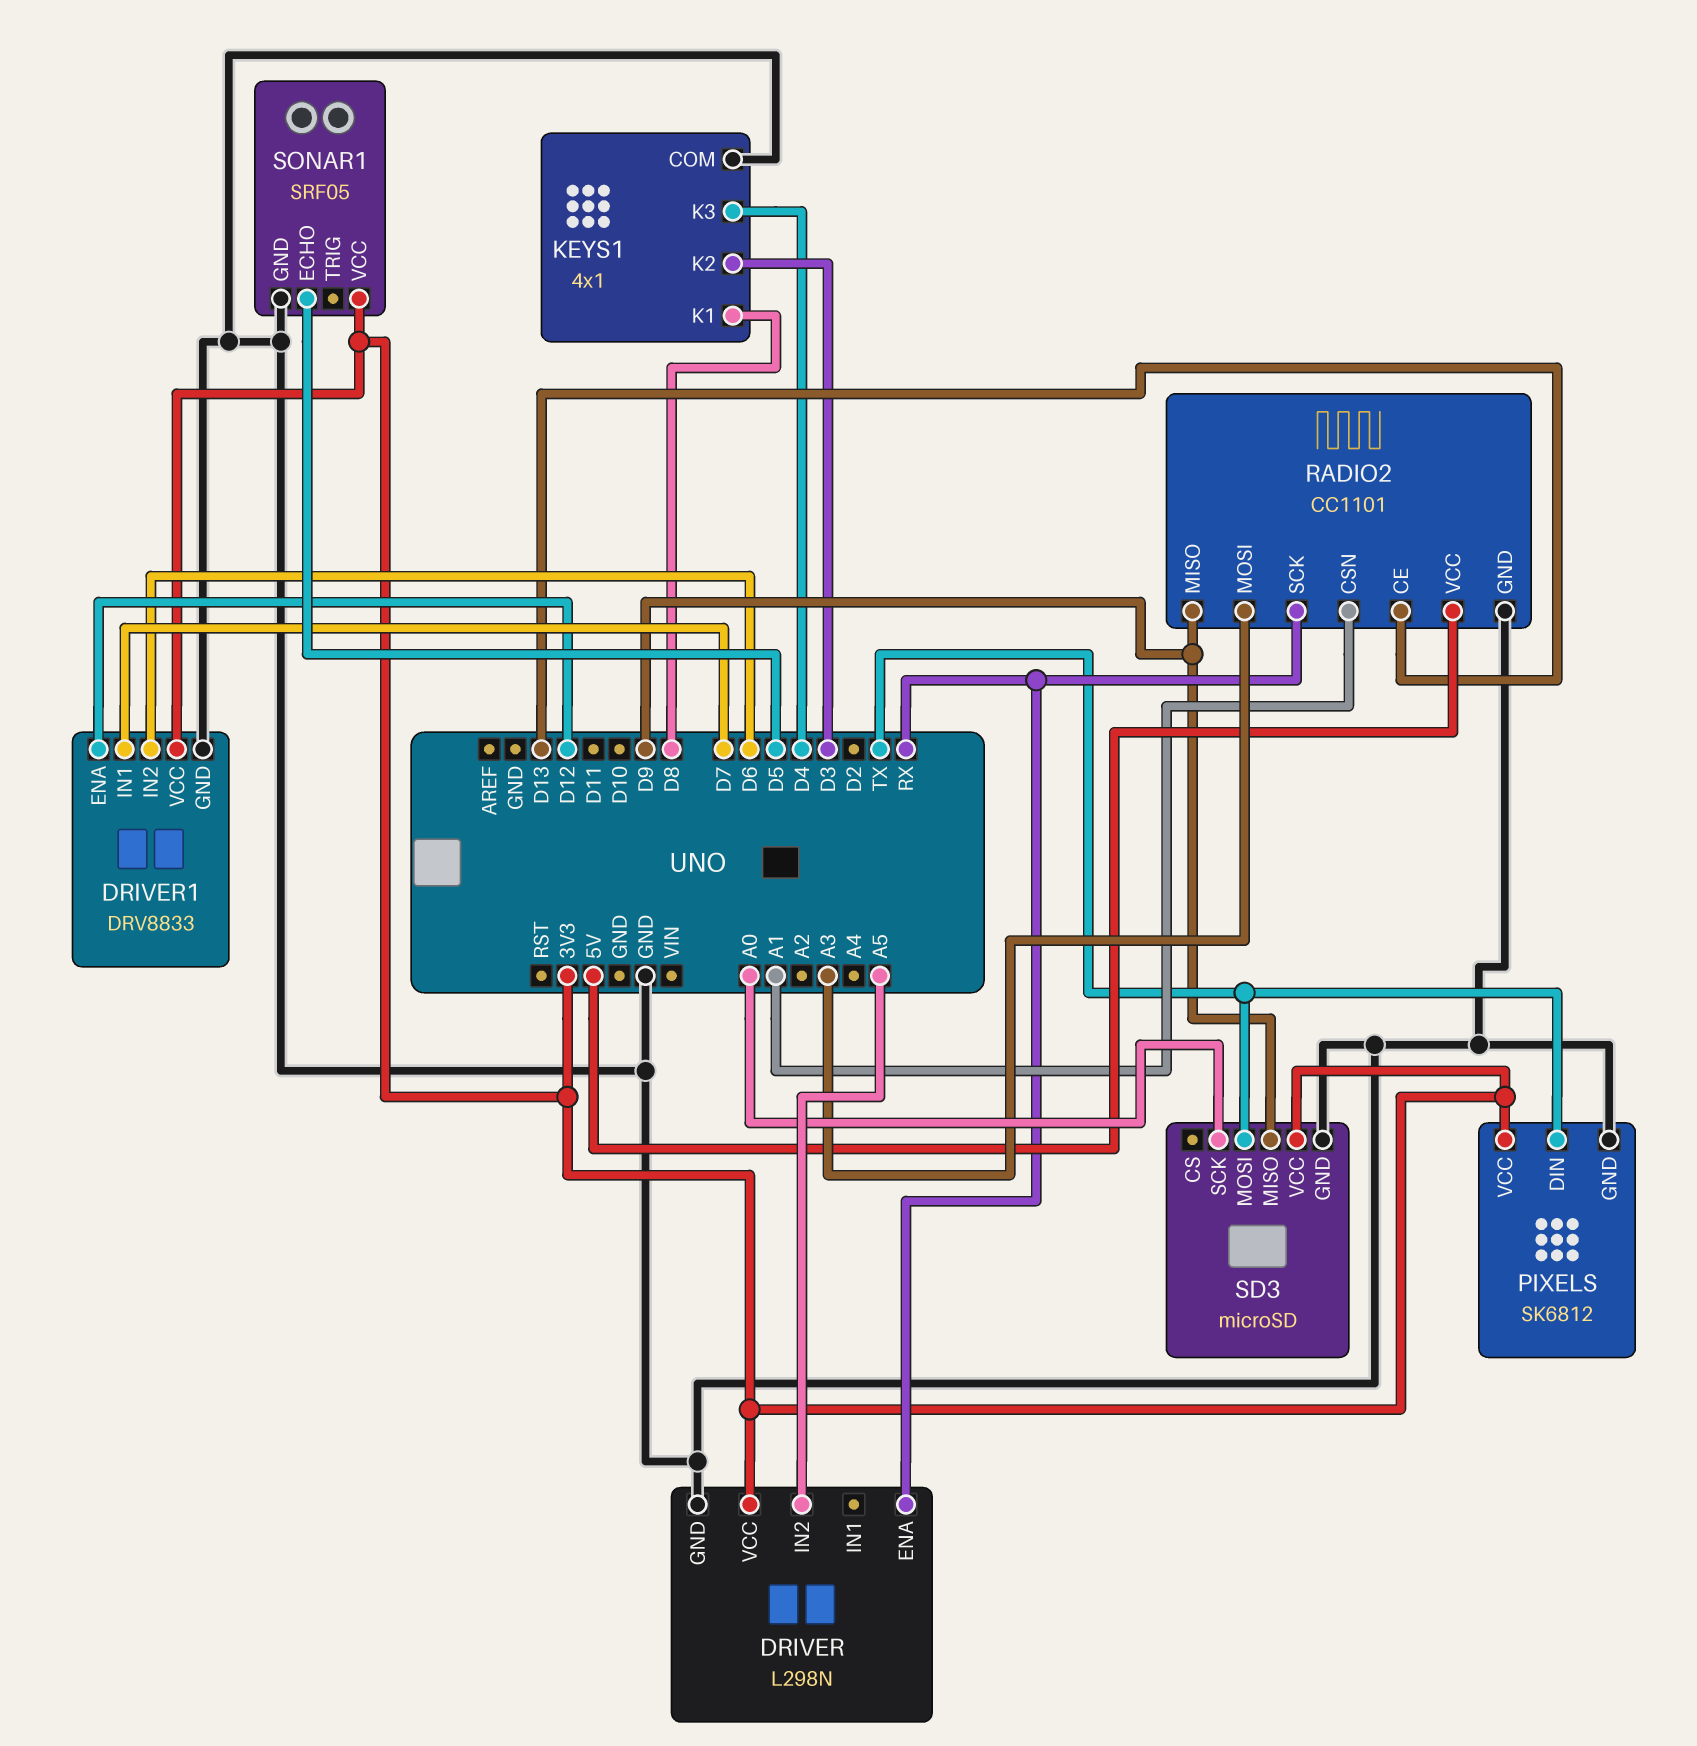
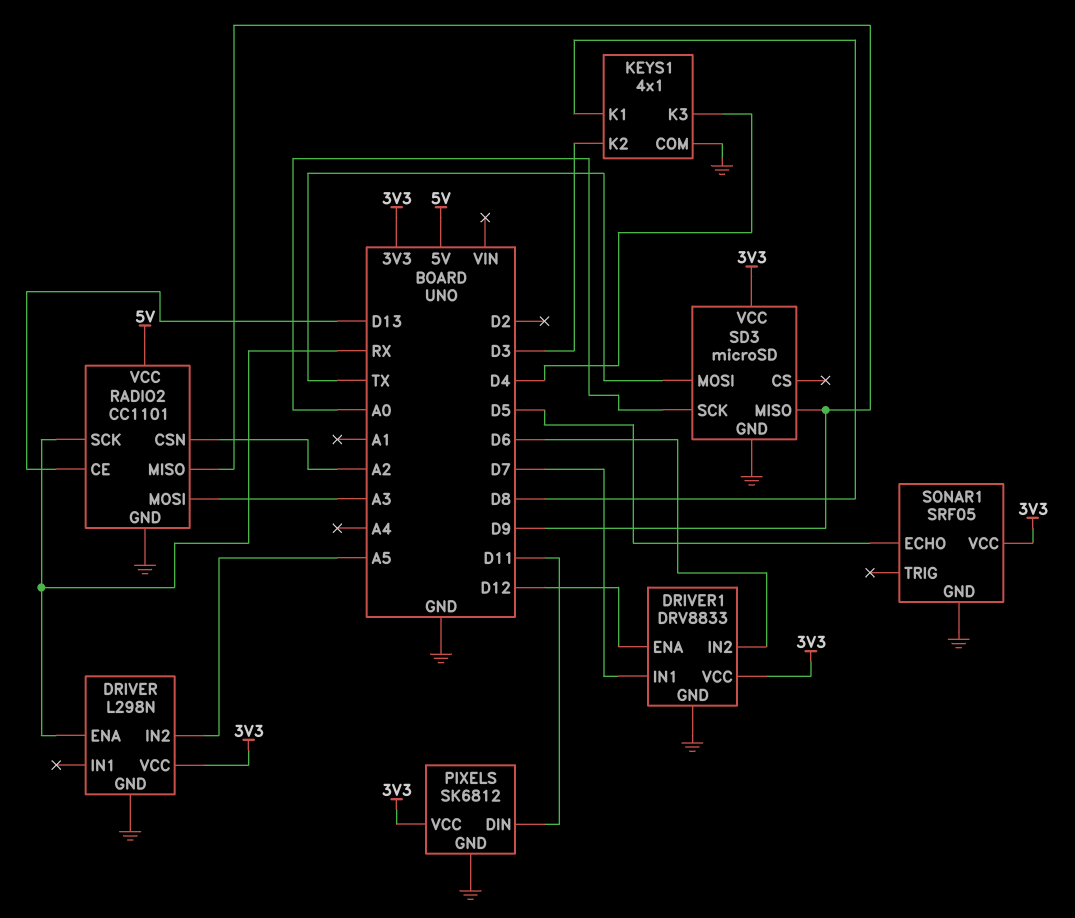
PIXELS pin DIN: TX -> D11
RADIO2 pin CSN: A1 -> A2

